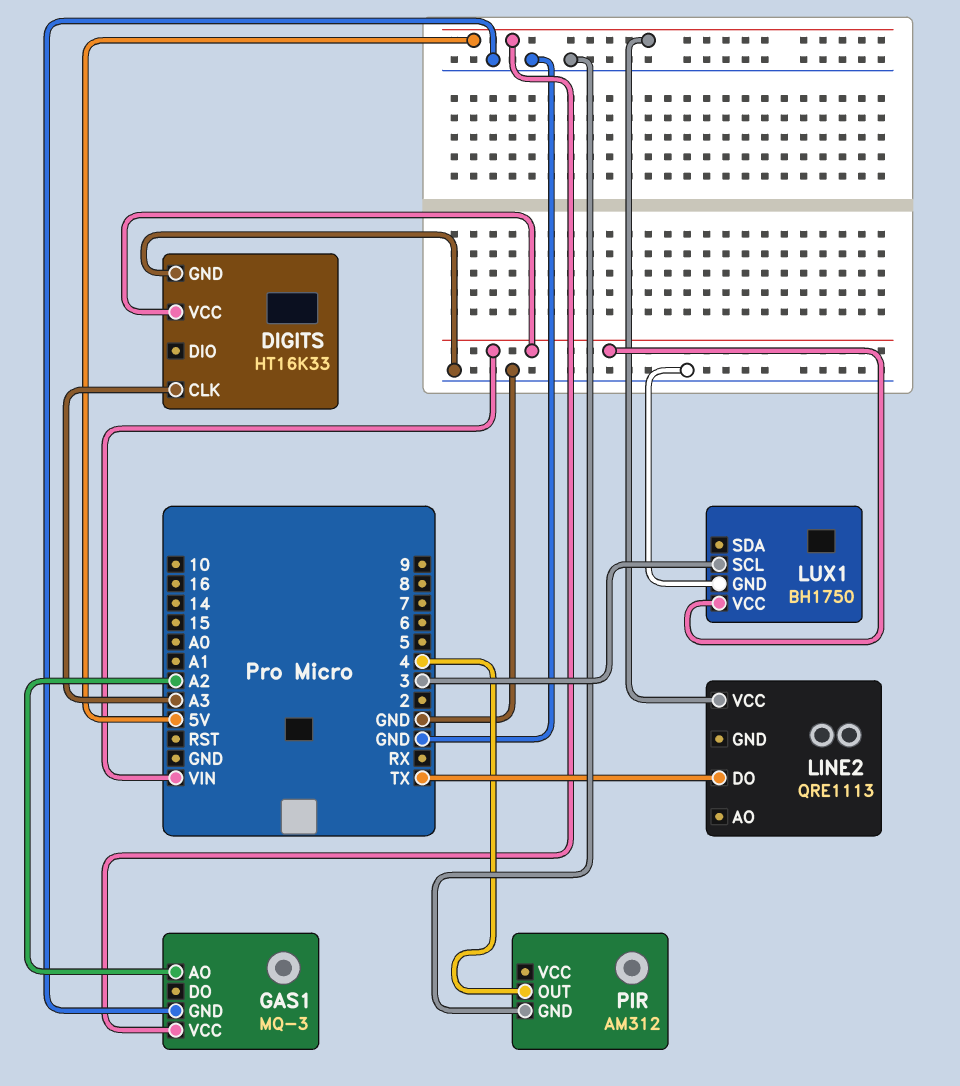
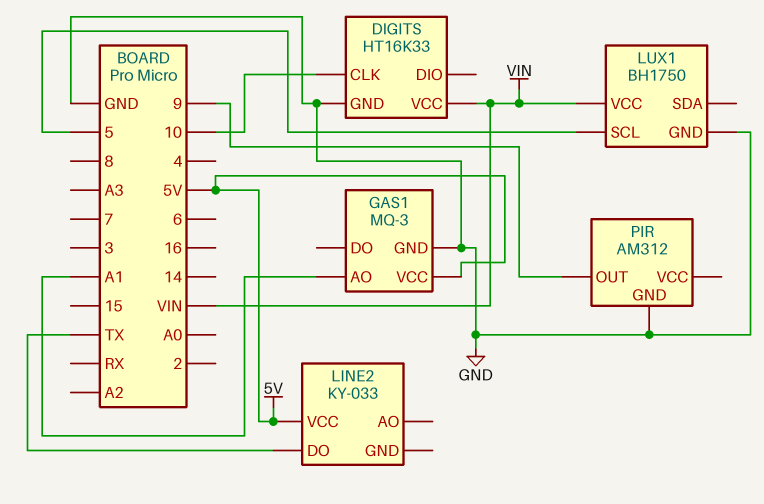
DIGITS pin CLK: A3 -> 10
GAS1 pin AO: A2 -> A1
LINE2: QRE1113 -> KY-033
LUX1 pin SCL: 3 -> 5
PIR pin OUT: 4 -> 9

